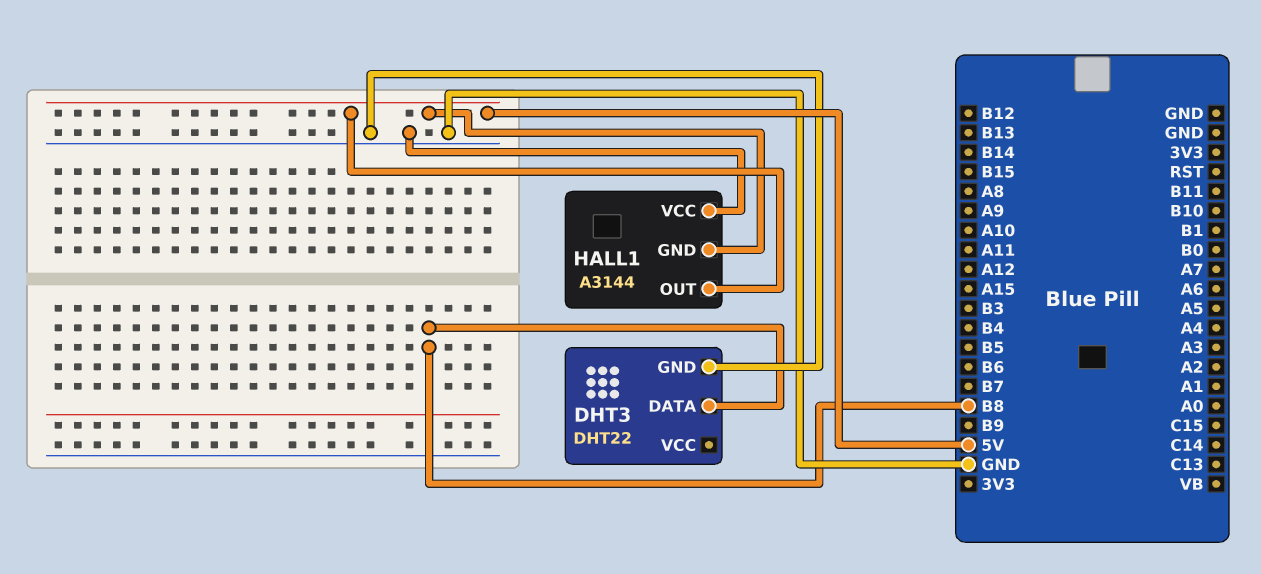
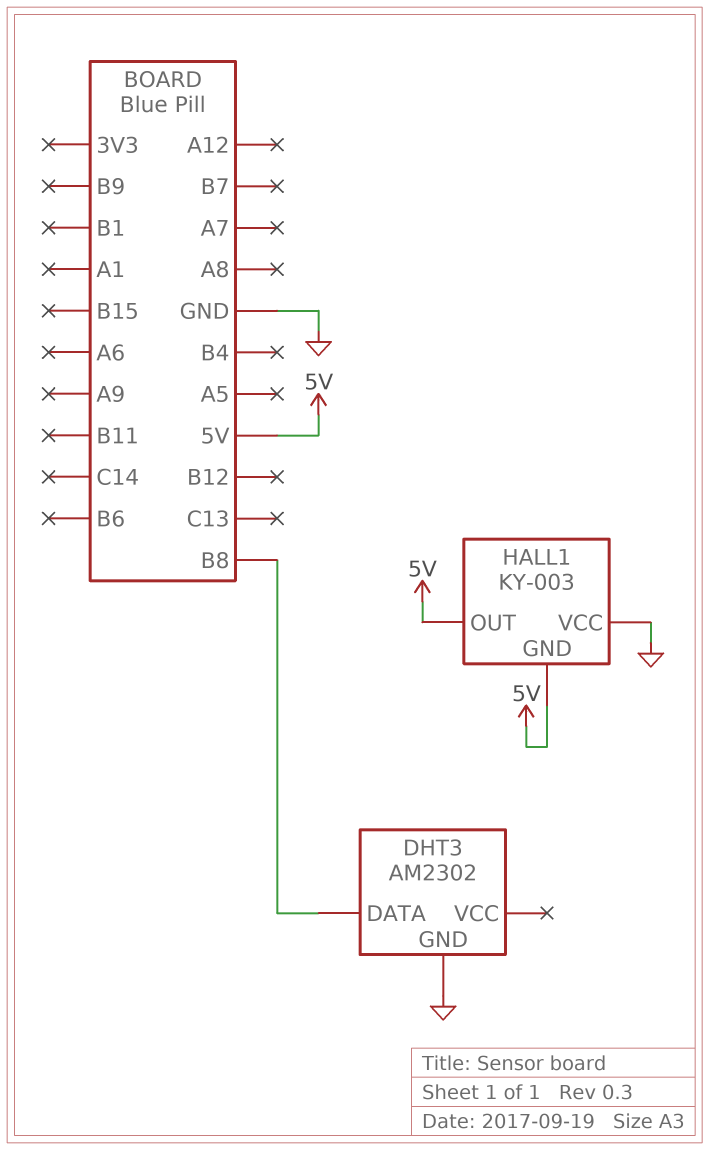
DHT3: DHT22 -> AM2302
HALL1: A3144 -> KY-003

